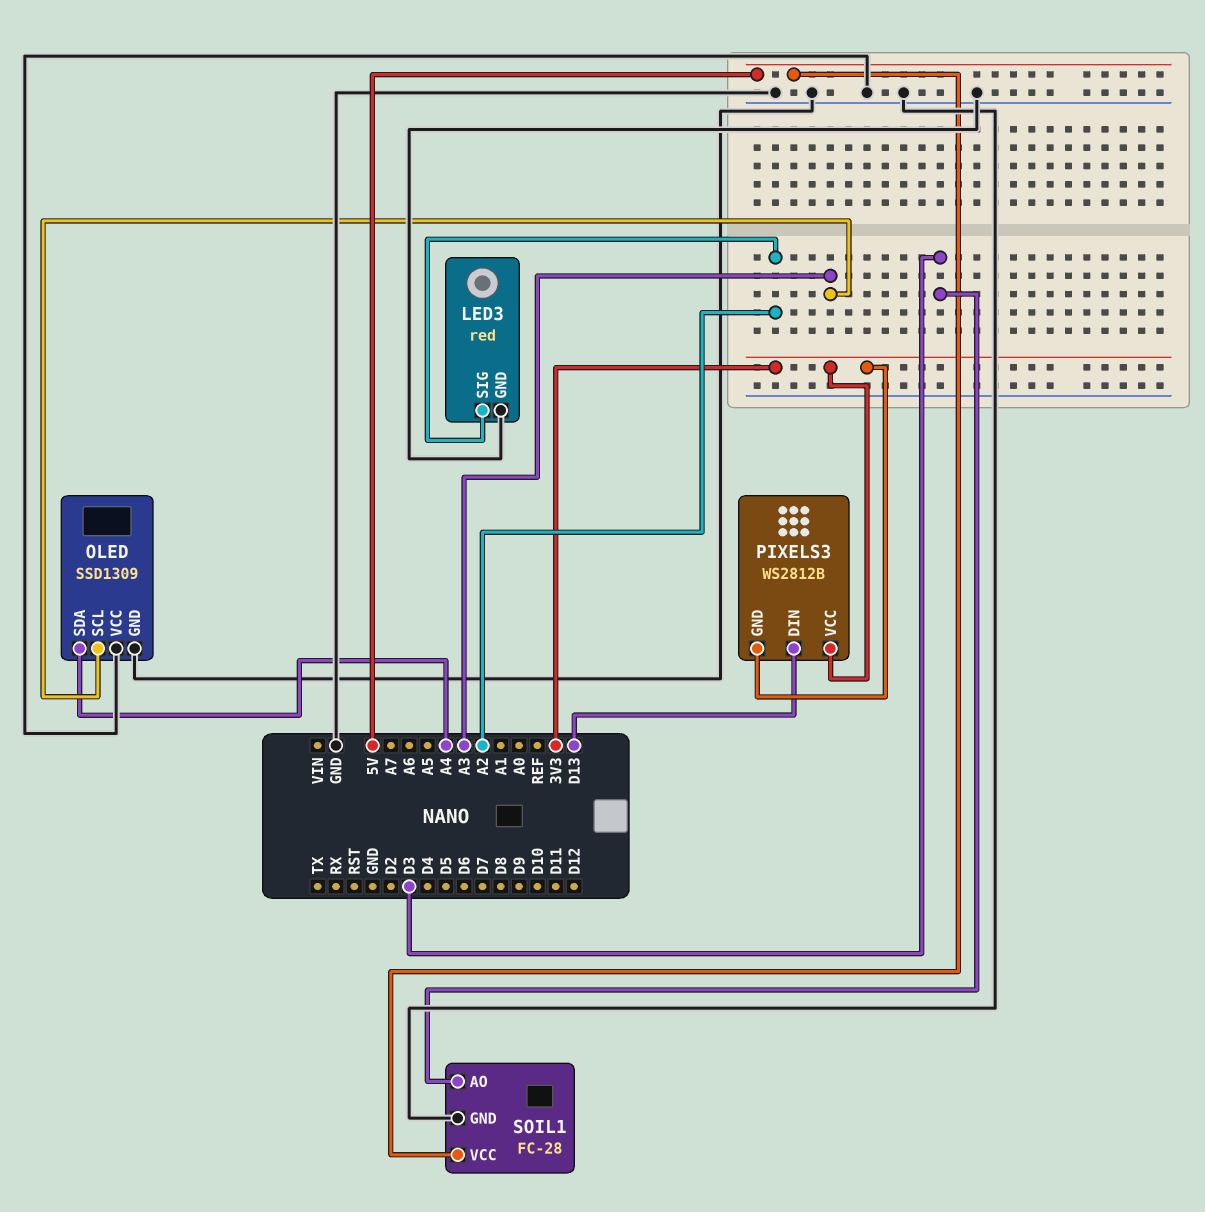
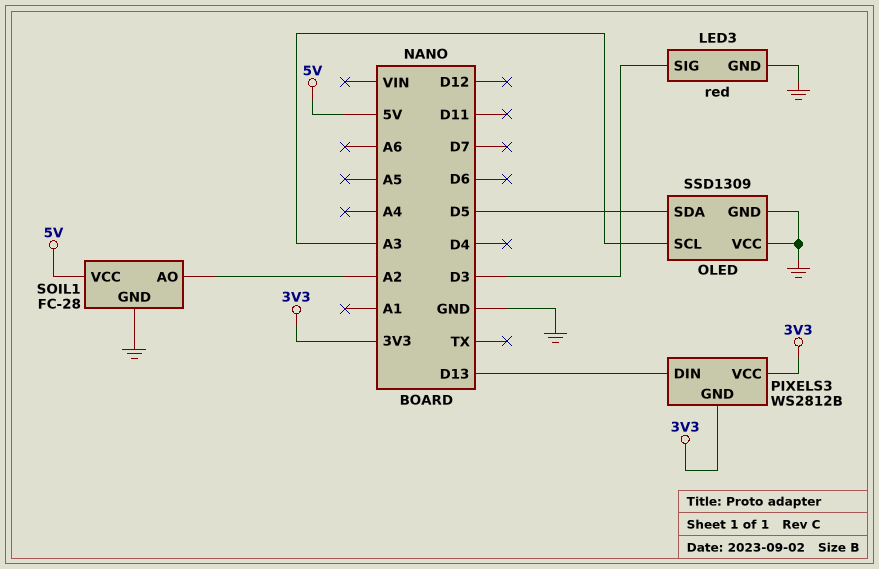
LED3 pin SIG: A2 -> D3
OLED pin SDA: A4 -> D5
SOIL1 pin AO: D3 -> A2

